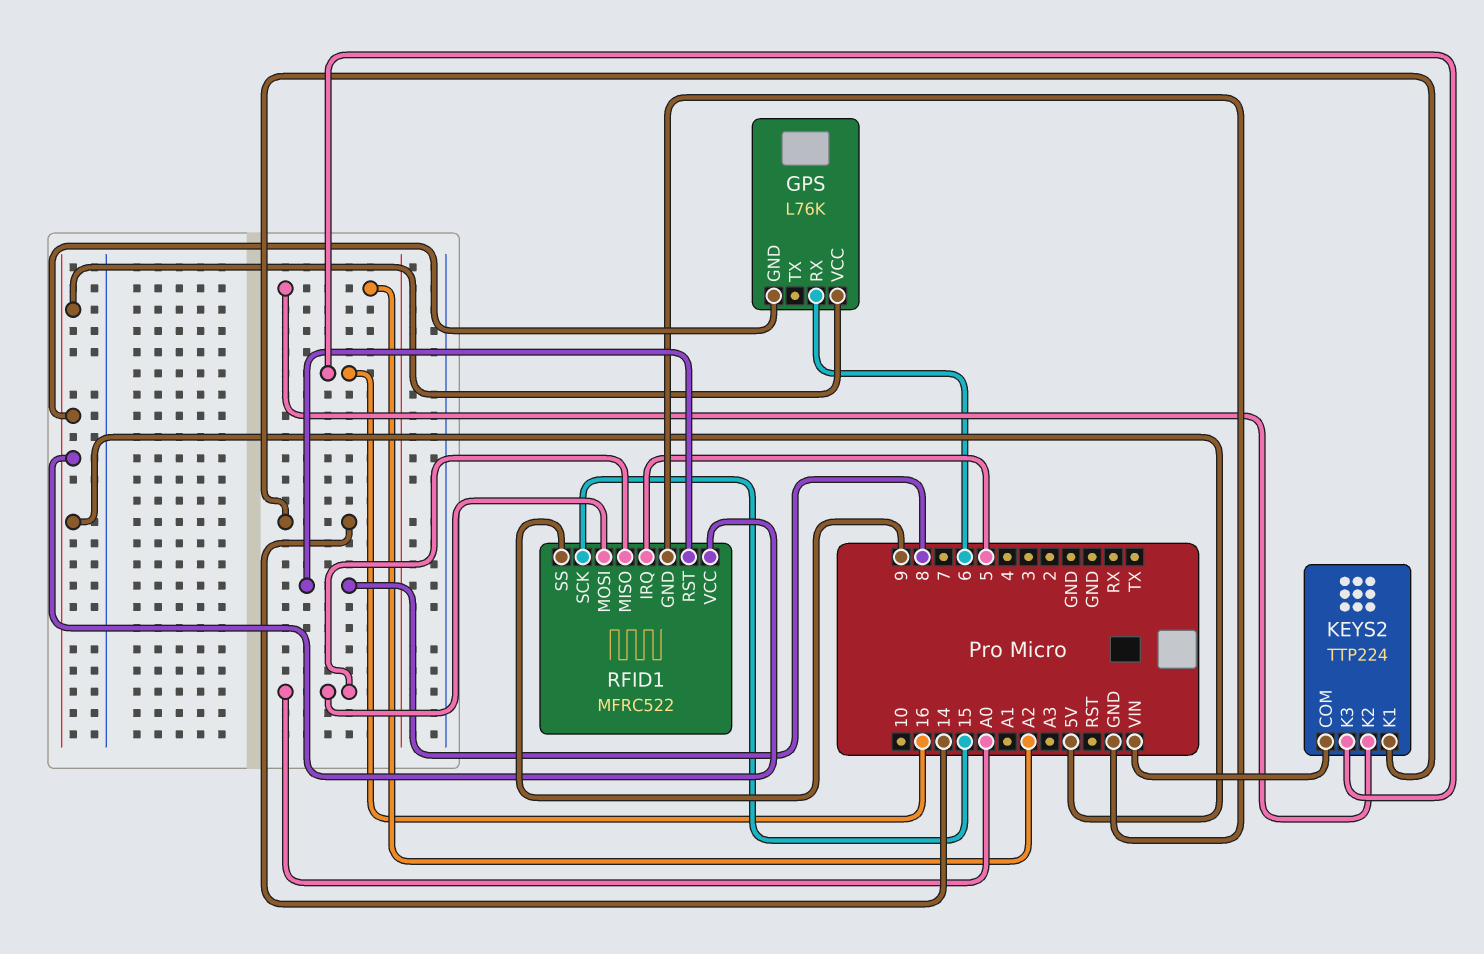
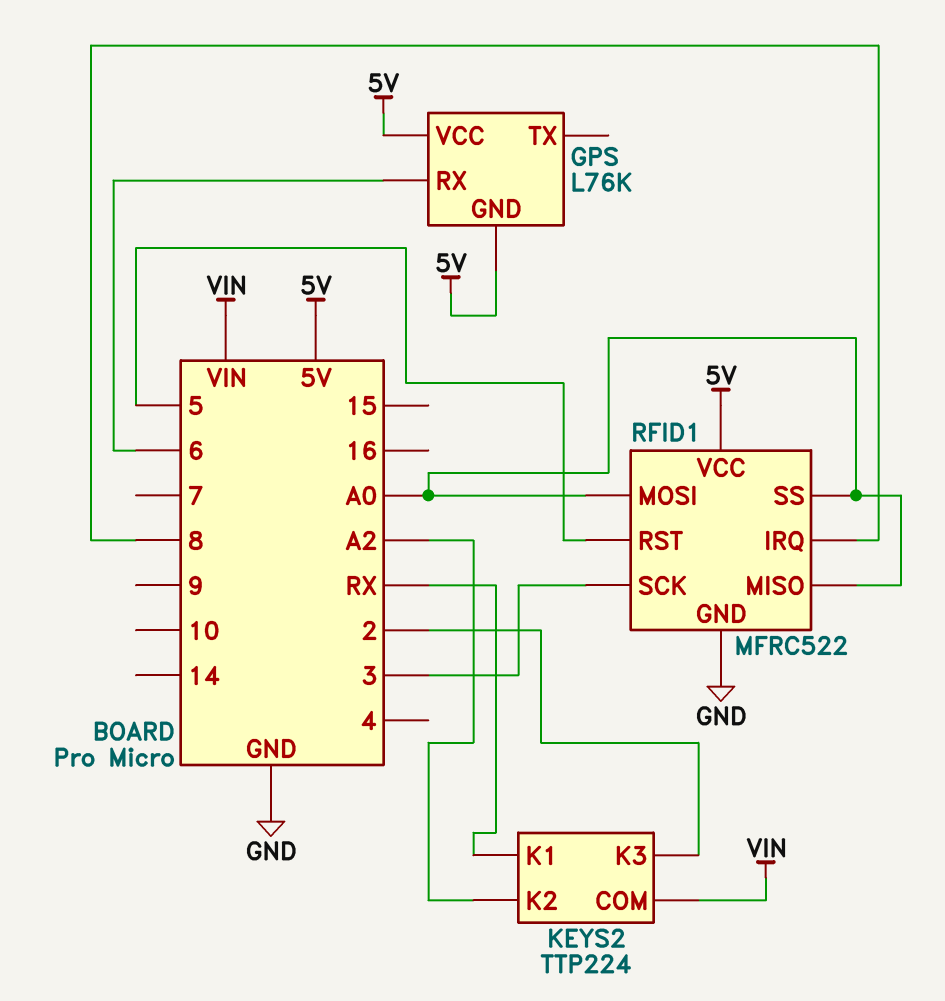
KEYS2 pin K1: 14 -> RX
KEYS2 pin K3: 16 -> 2
RFID1 pin IRQ: 5 -> 8
RFID1 pin RST: 8 -> 5
RFID1 pin SCK: 15 -> 3
RFID1 pin SS: 9 -> A0

